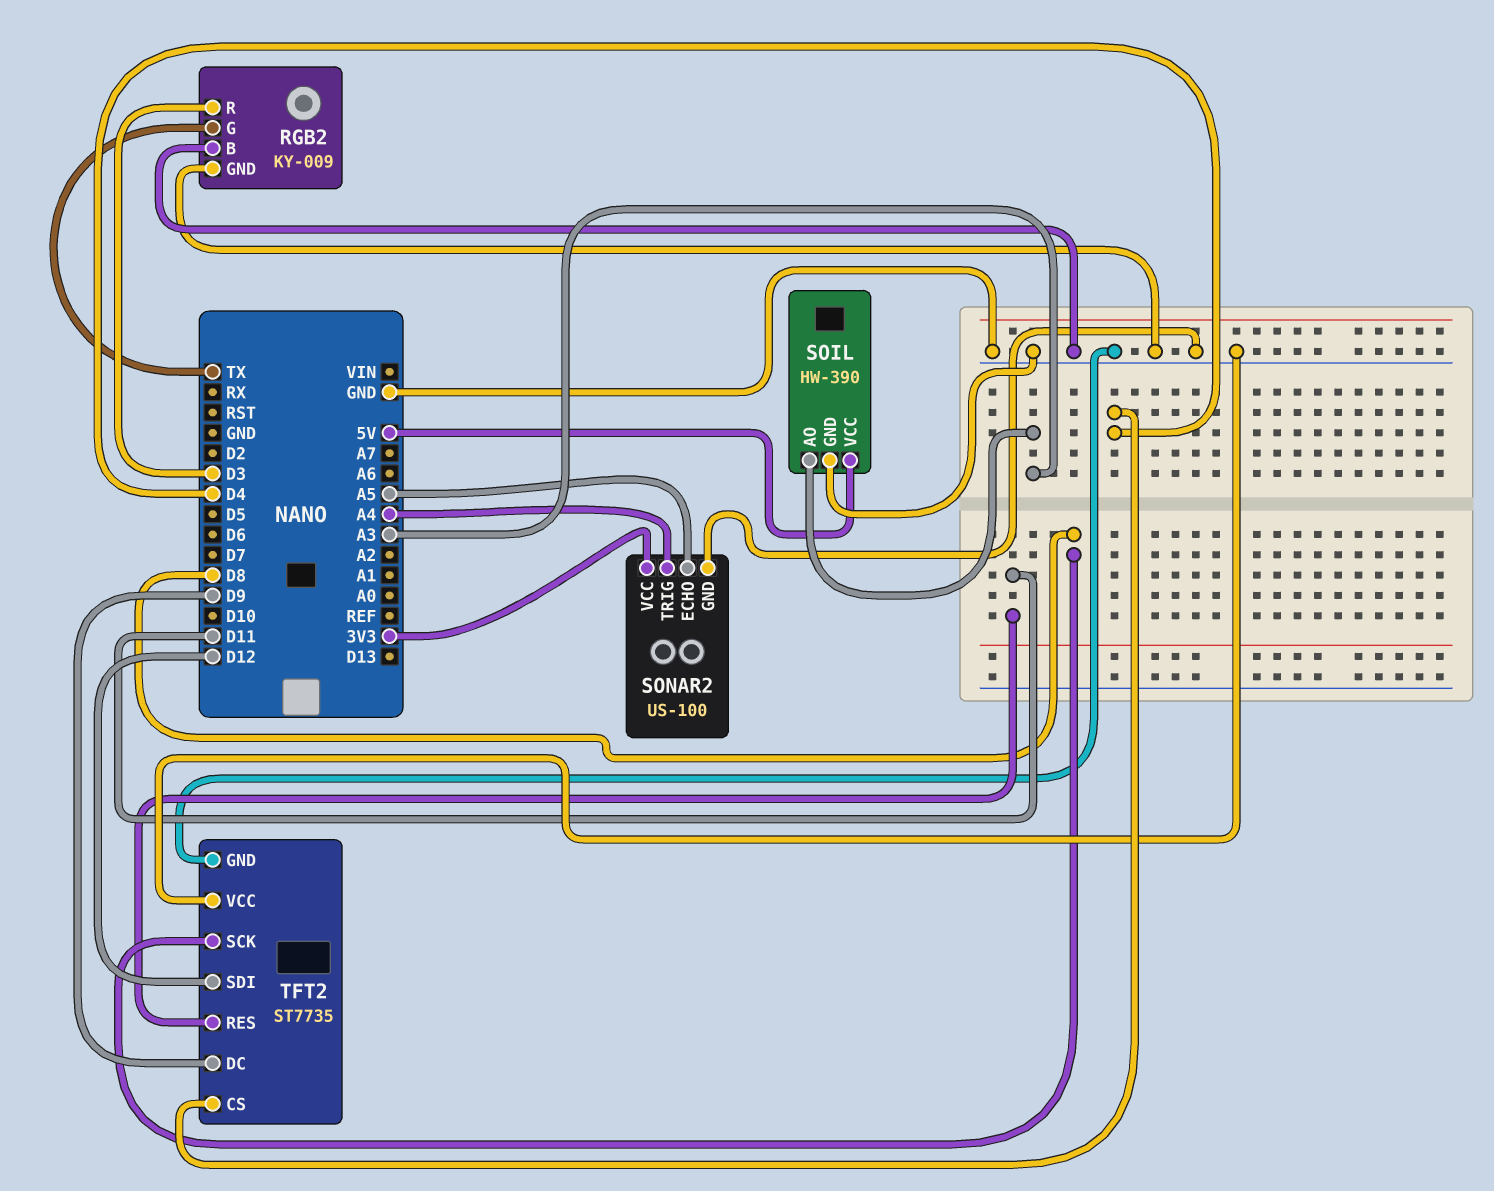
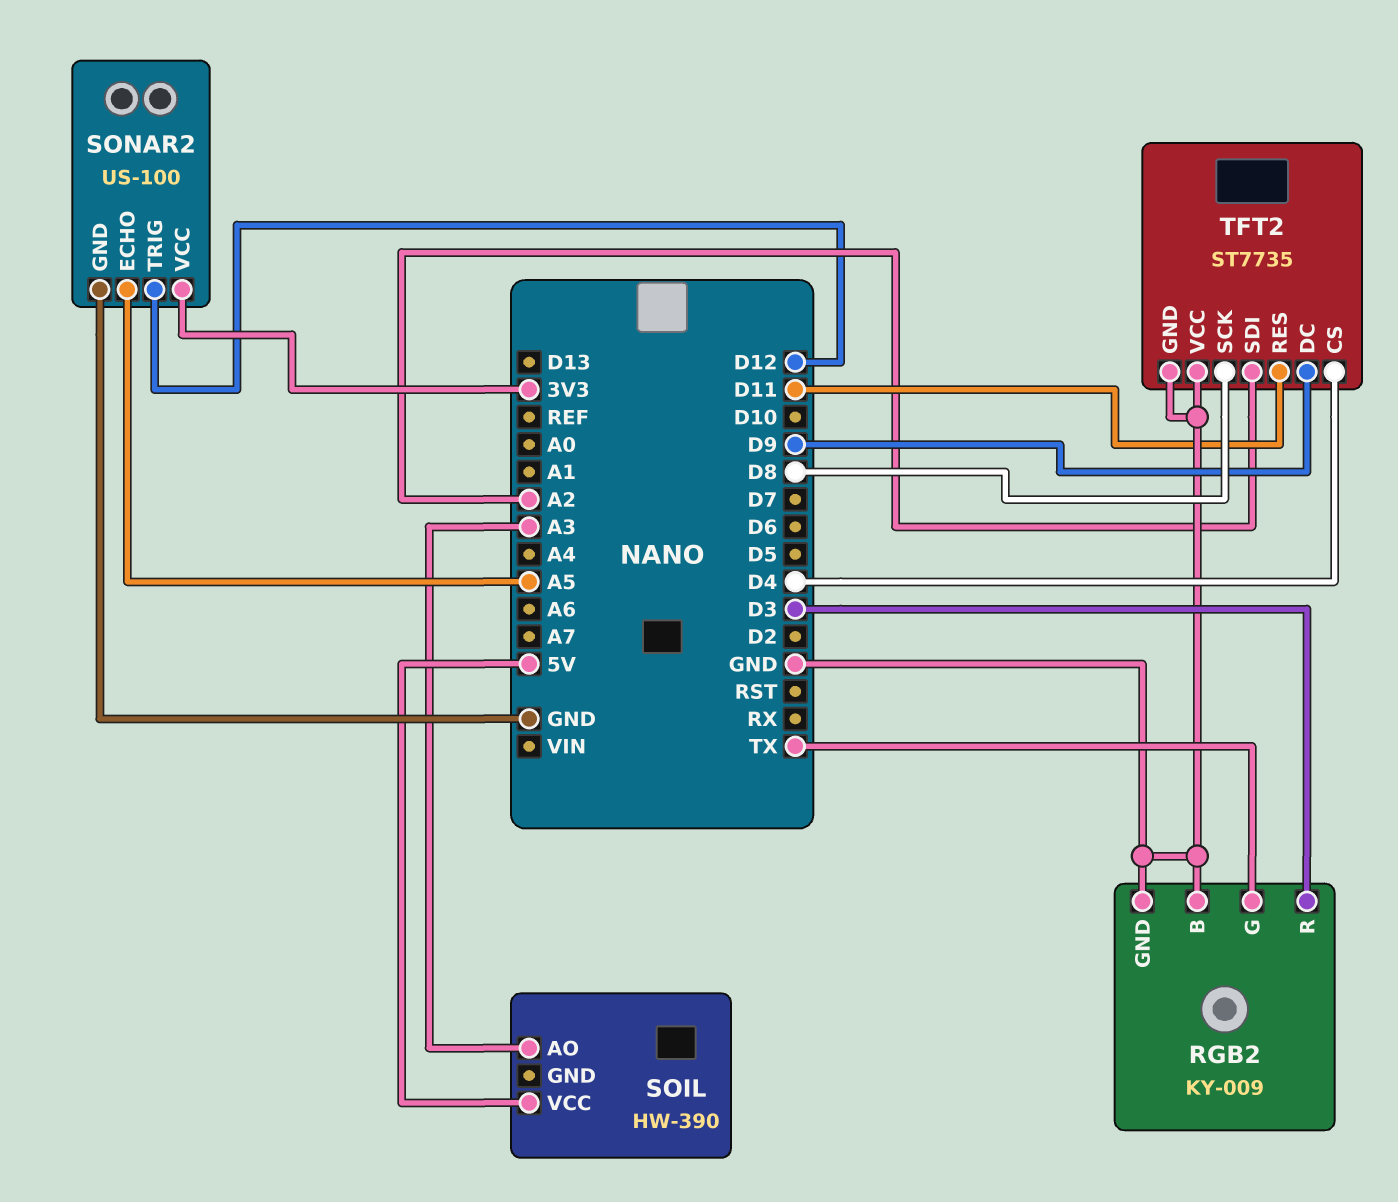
SOIL pin GND: GND -> none
SONAR2 pin TRIG: A4 -> D12
TFT2 pin SDI: D12 -> A2

